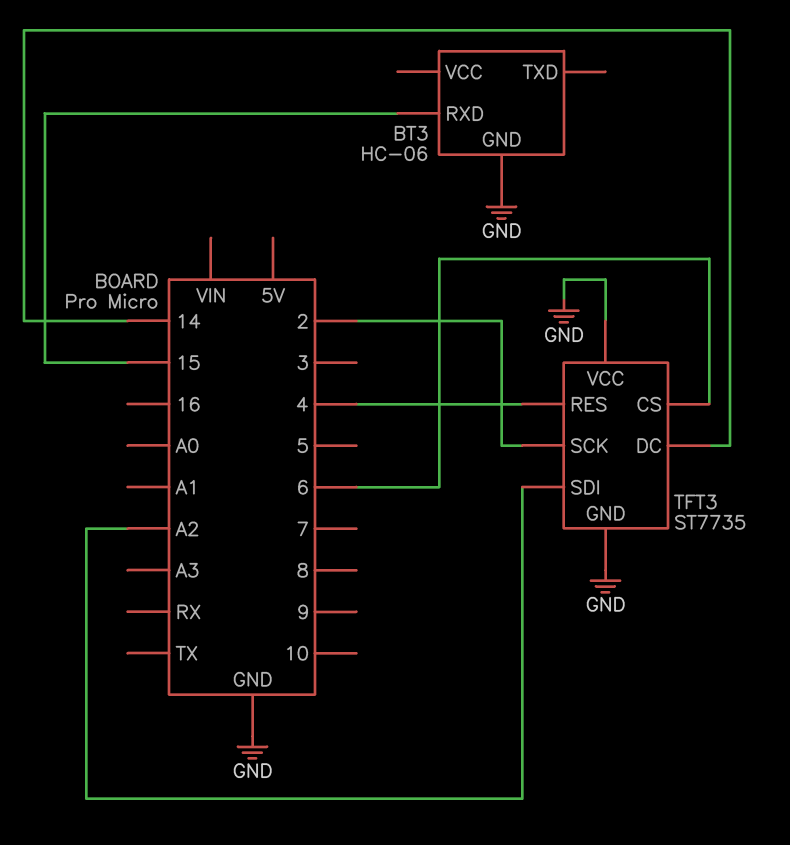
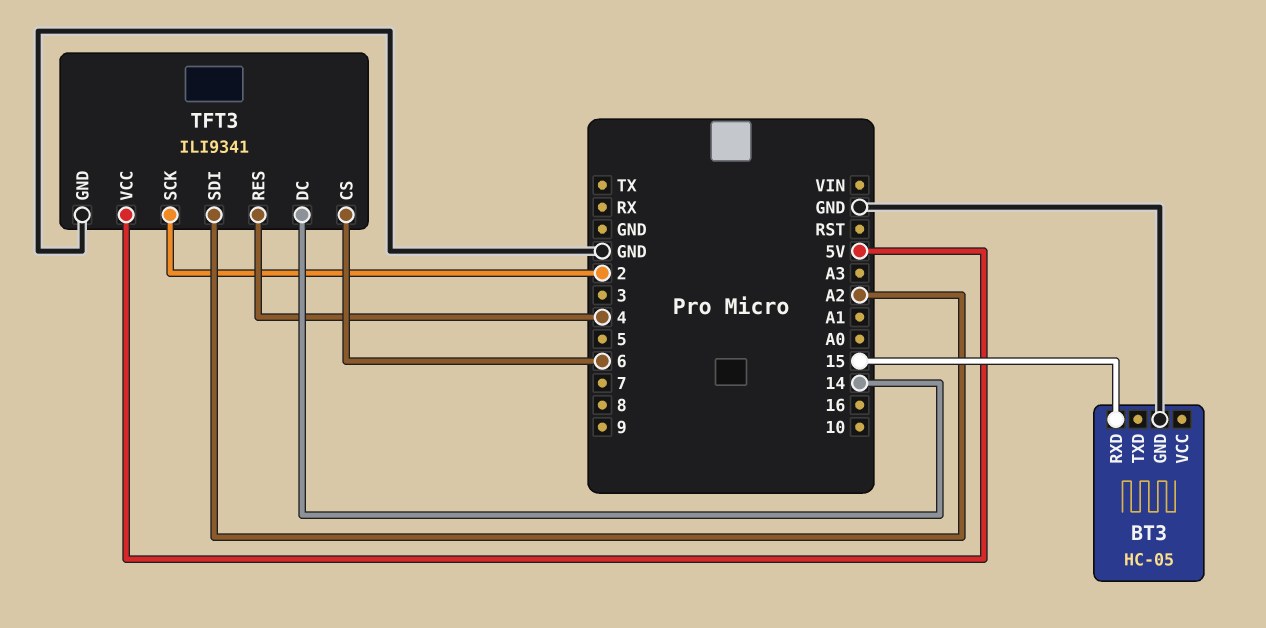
BT3: HC-06 -> HC-05
TFT3: ST7735 -> ILI9341
TFT3 pin VCC: GND -> 5V

